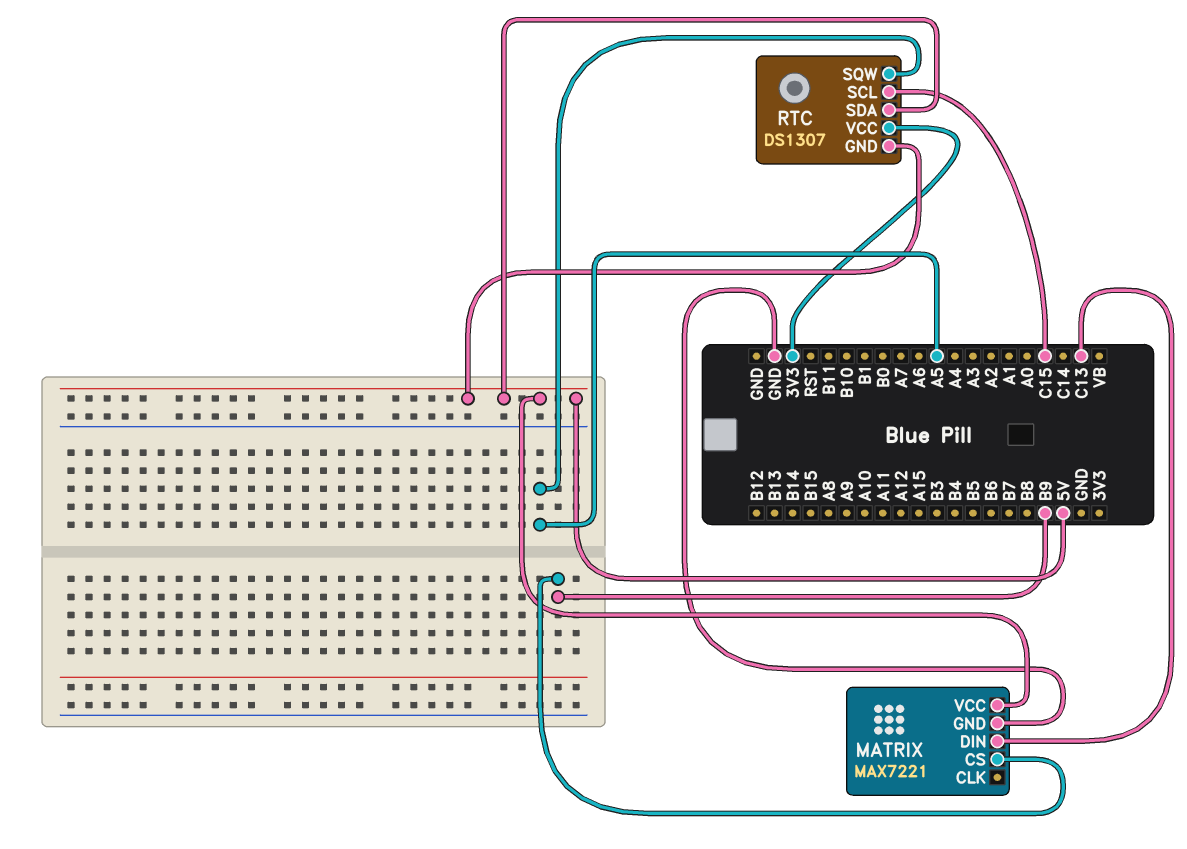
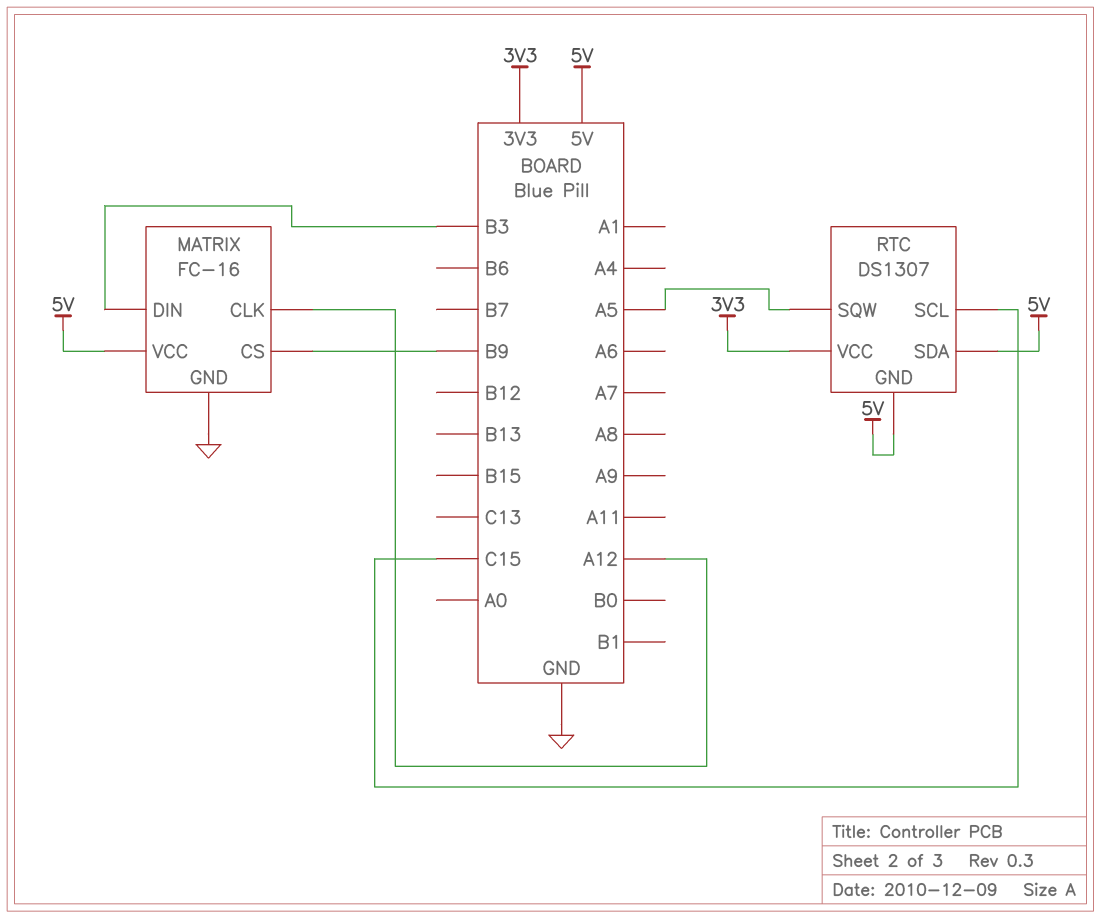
MATRIX: MAX7221 -> FC-16
MATRIX pin CLK: none -> A12
MATRIX pin DIN: C13 -> B3

